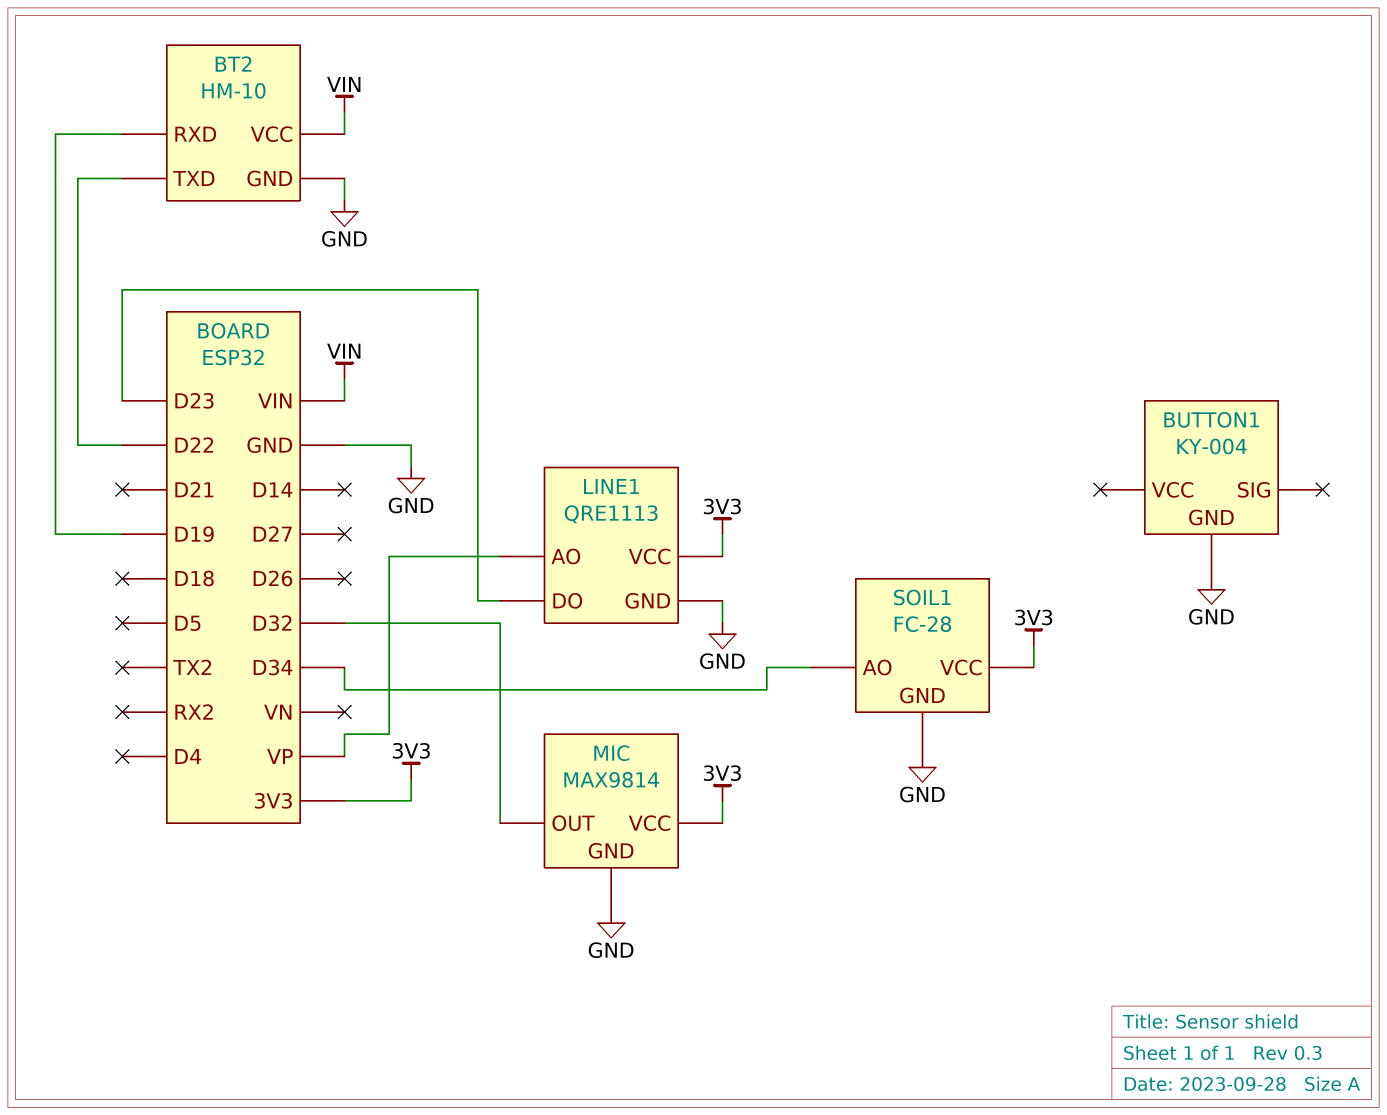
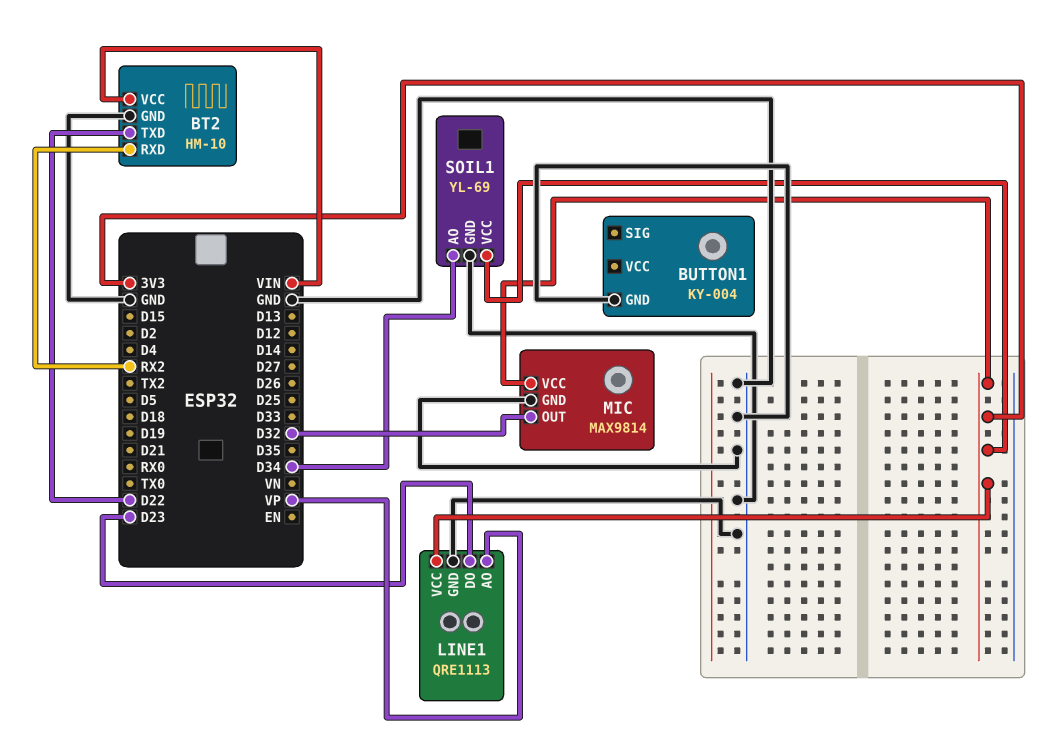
BT2 pin RXD: D19 -> RX2
SOIL1: FC-28 -> YL-69

